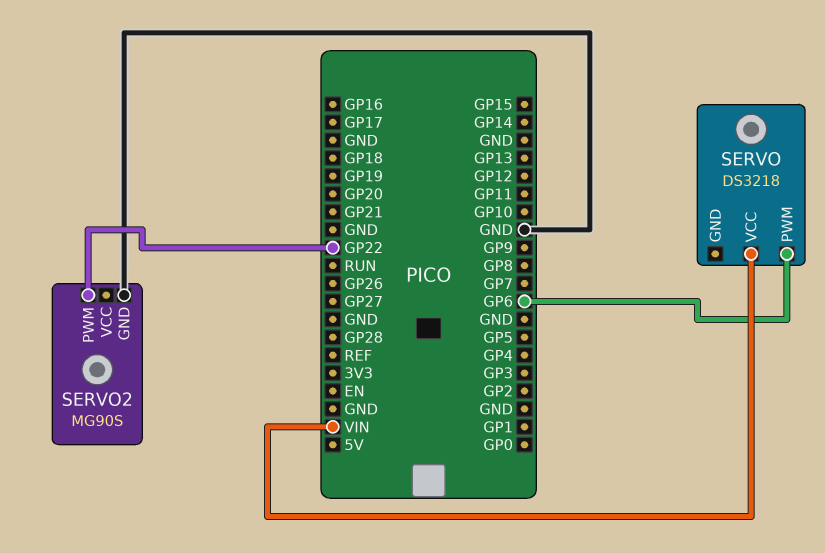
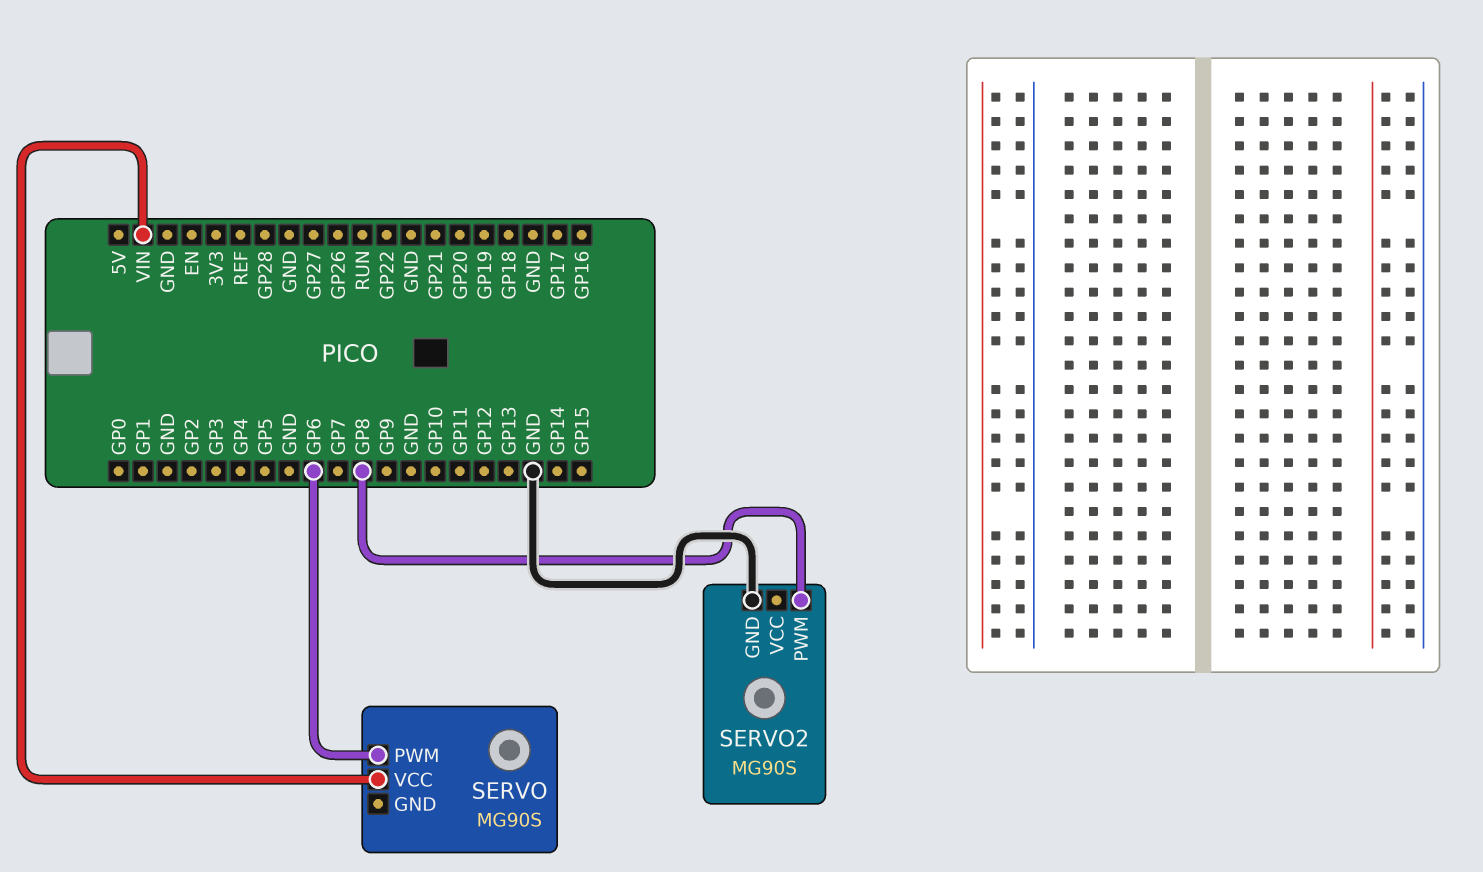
SERVO: DS3218 -> MG90S
SERVO2 pin PWM: GP22 -> GP8

